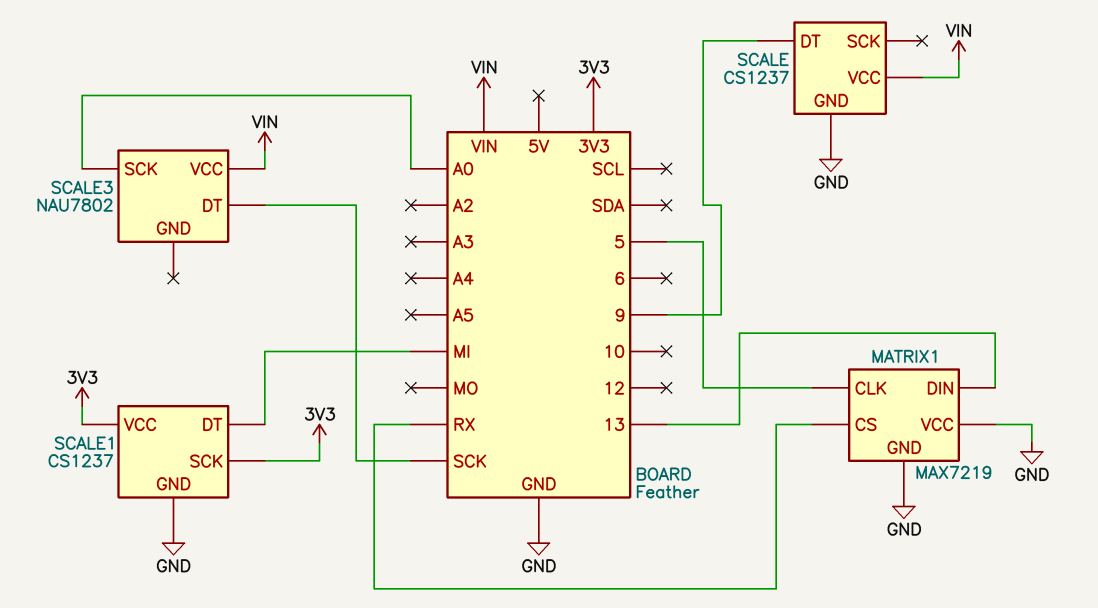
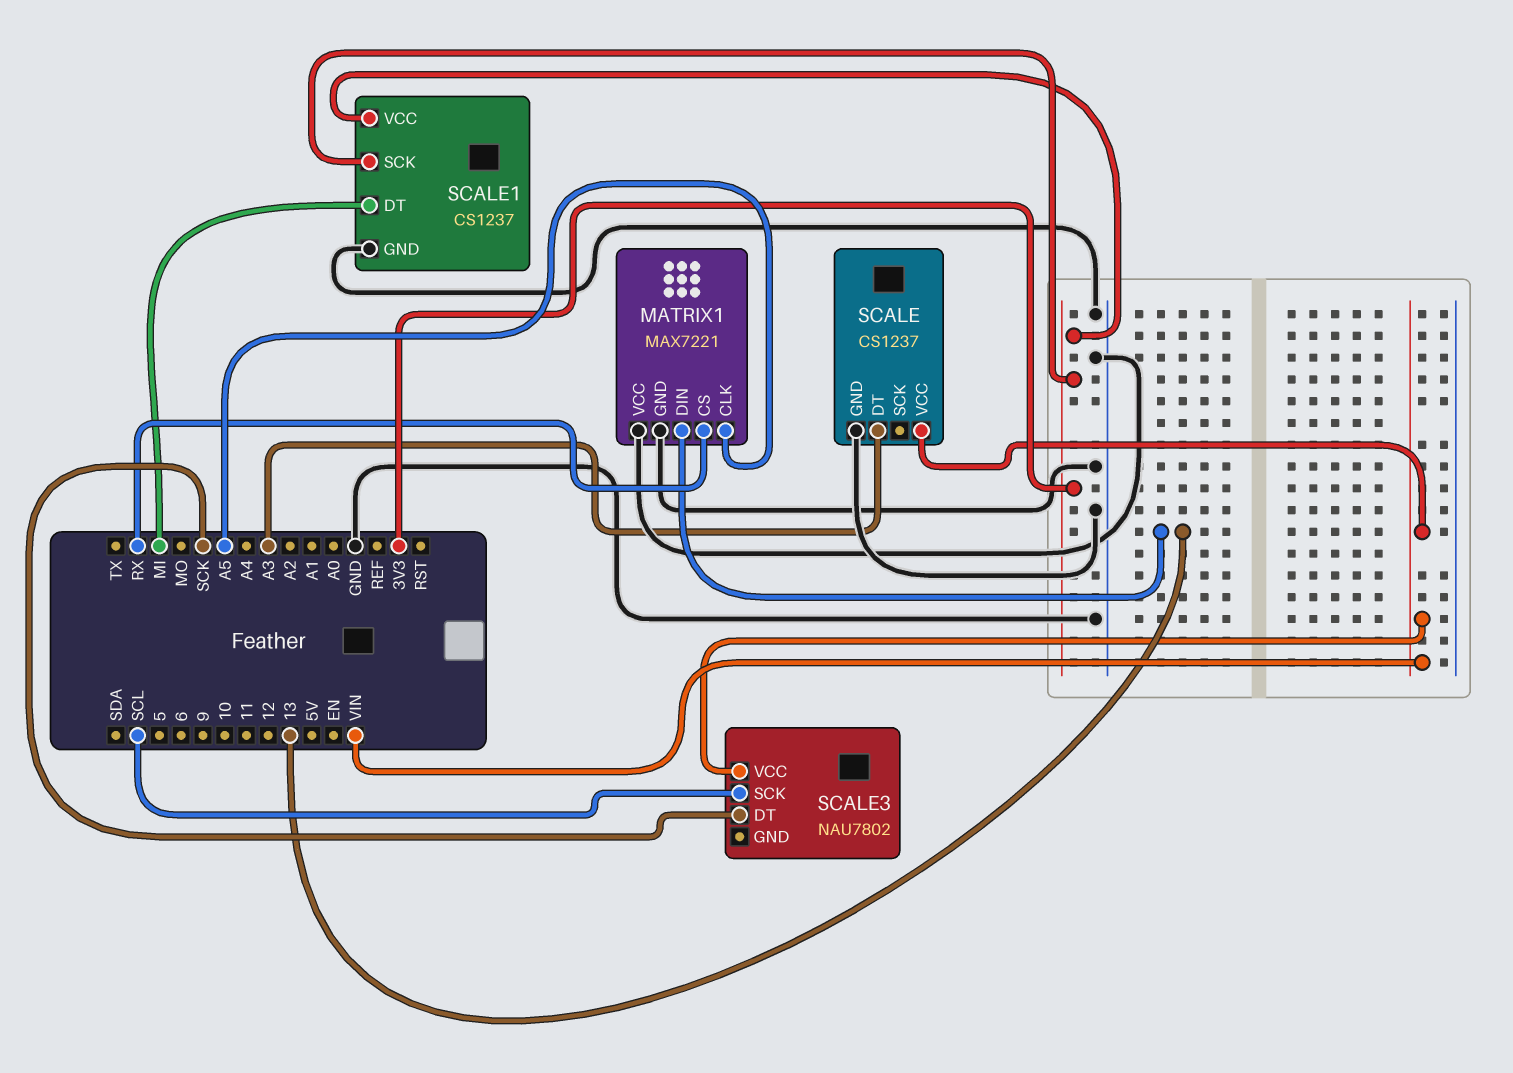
MATRIX1: MAX7219 -> MAX7221
MATRIX1 pin CLK: 5 -> A5
SCALE pin DT: 9 -> A3
SCALE3 pin SCK: A0 -> SCL

